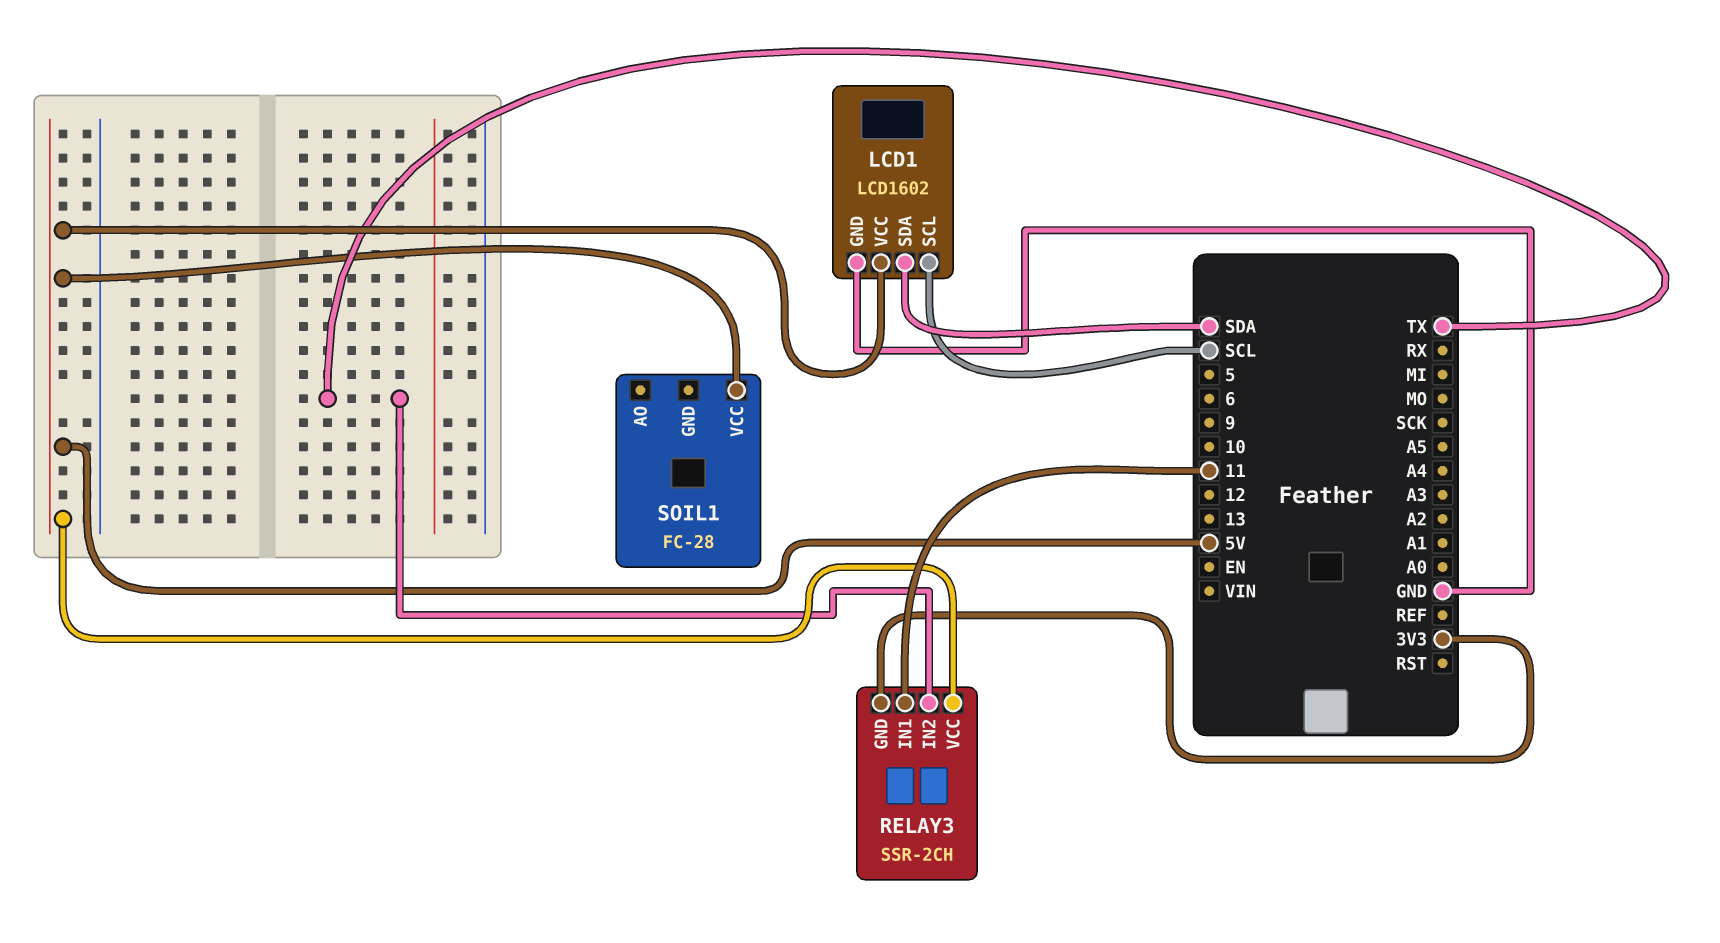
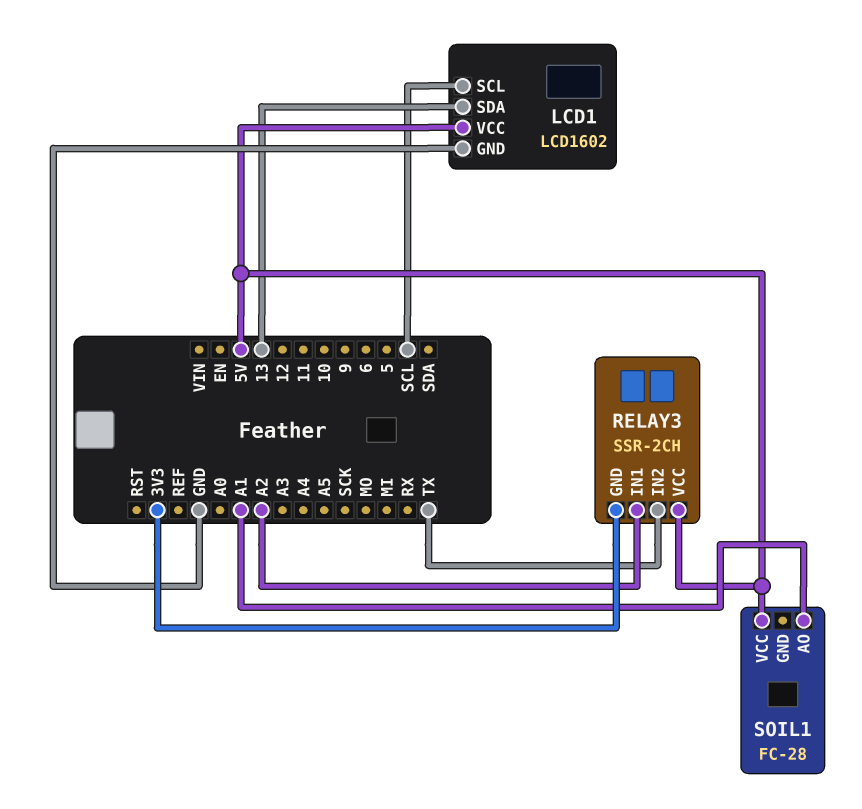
LCD1 pin SDA: SDA -> 13
RELAY3 pin IN1: 11 -> A2
SOIL1 pin AO: none -> A1

